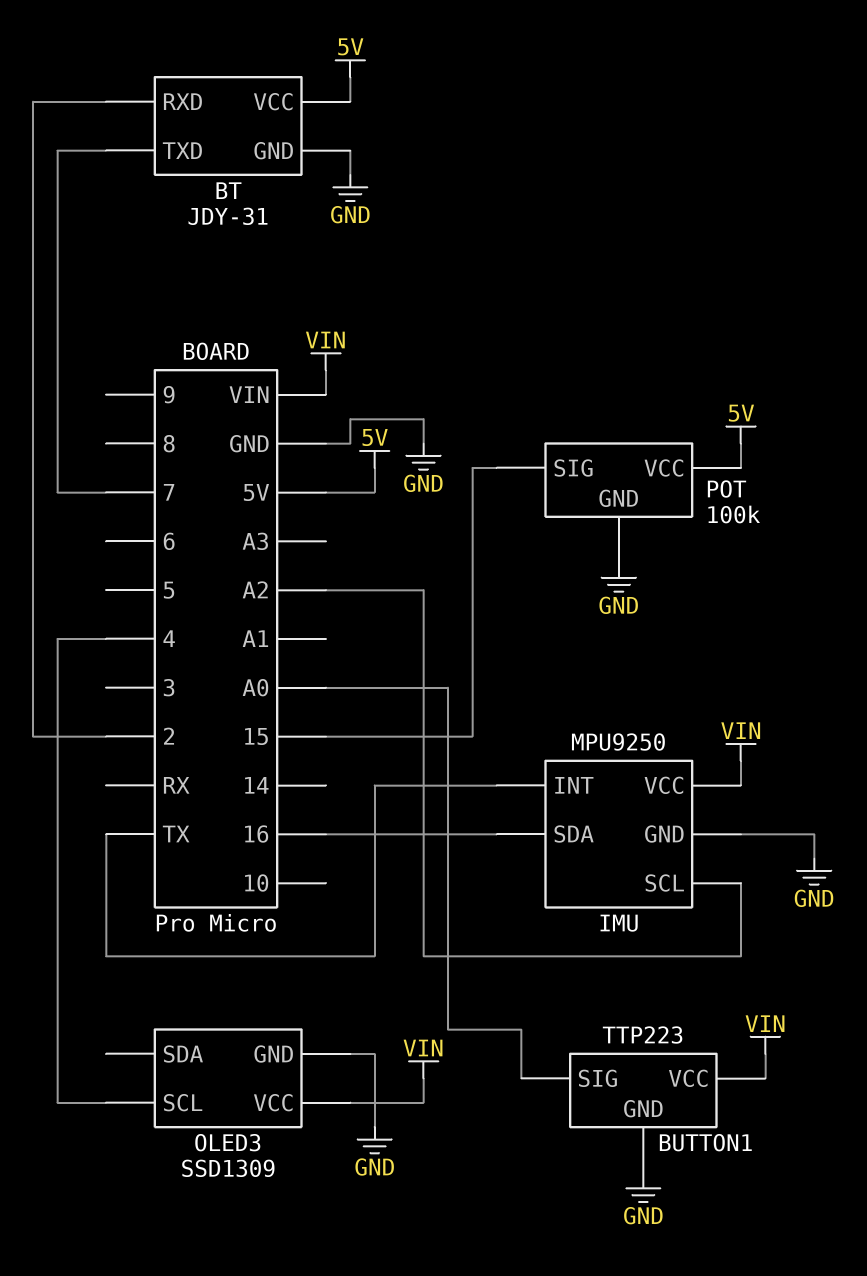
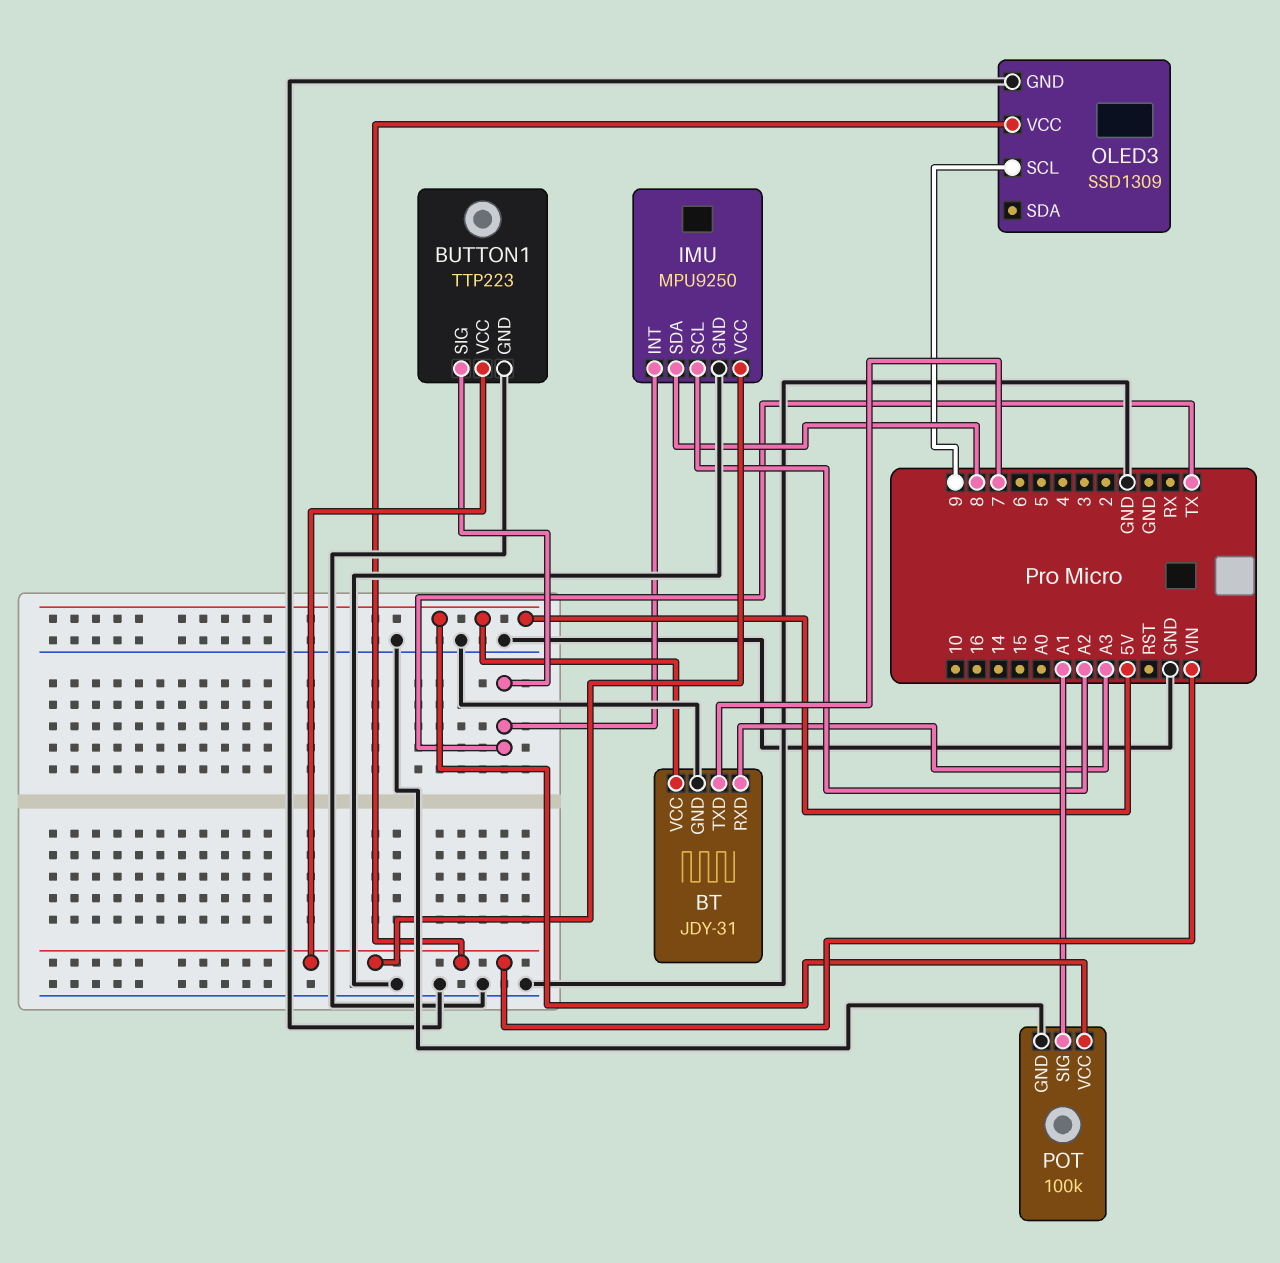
BT pin RXD: 2 -> A3
BUTTON1 pin SIG: A0 -> TX
IMU pin SDA: 16 -> 8
OLED3 pin SCL: 4 -> 9
POT pin SIG: 15 -> A1

